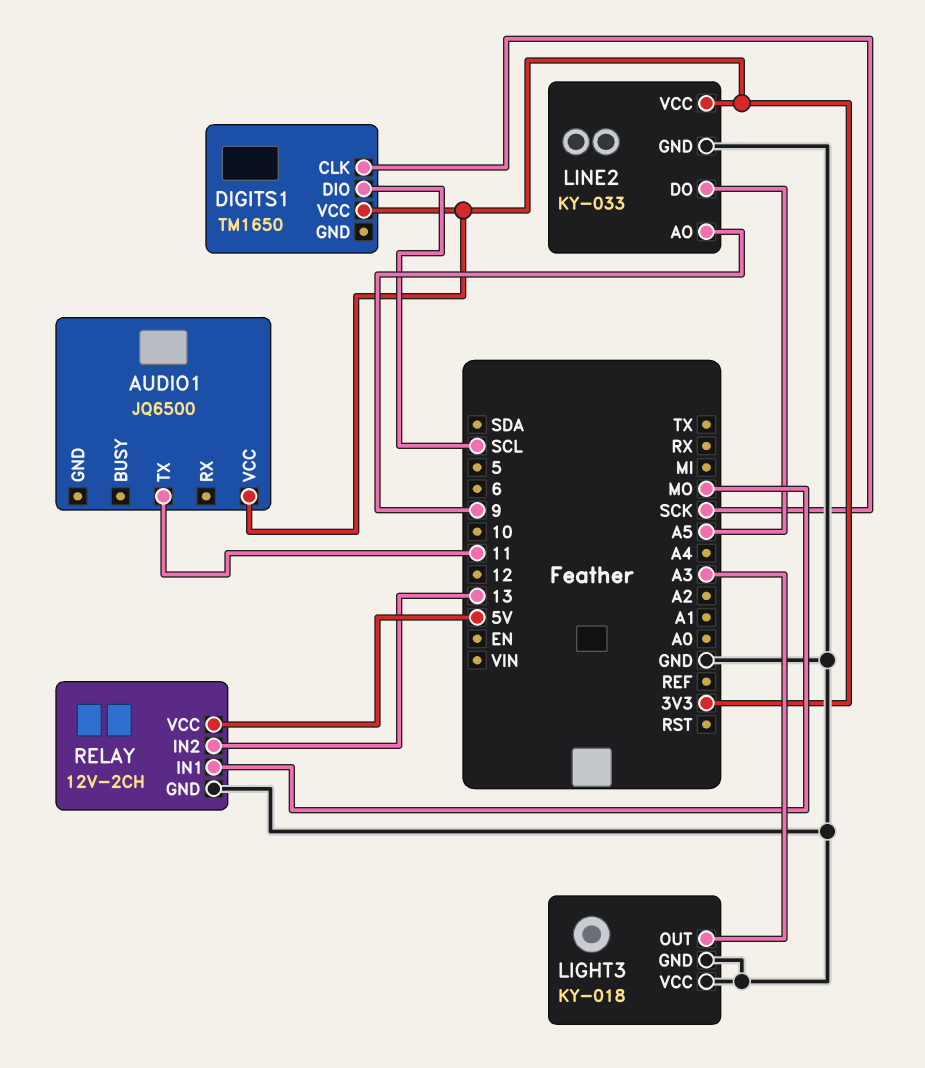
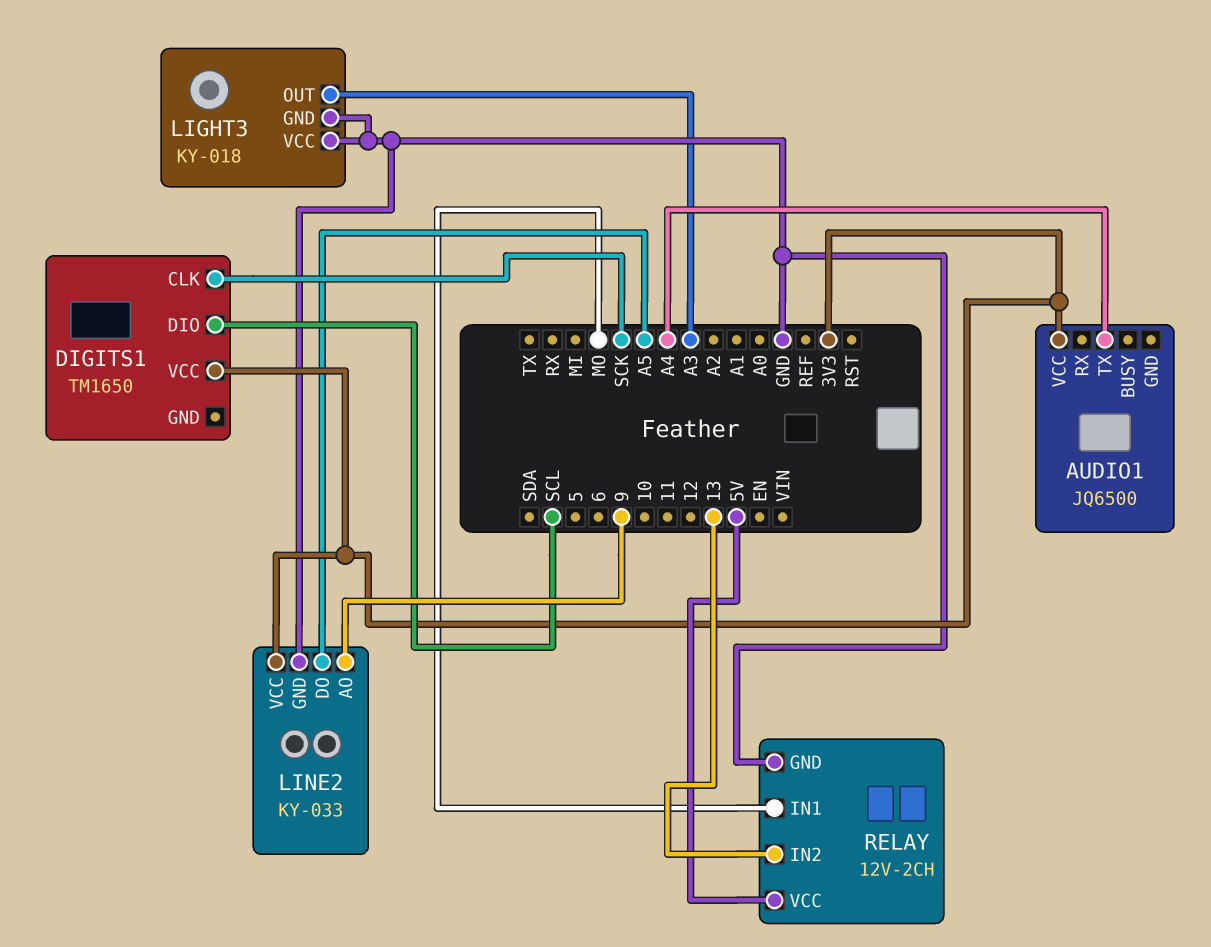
AUDIO1 pin TX: 11 -> A4

